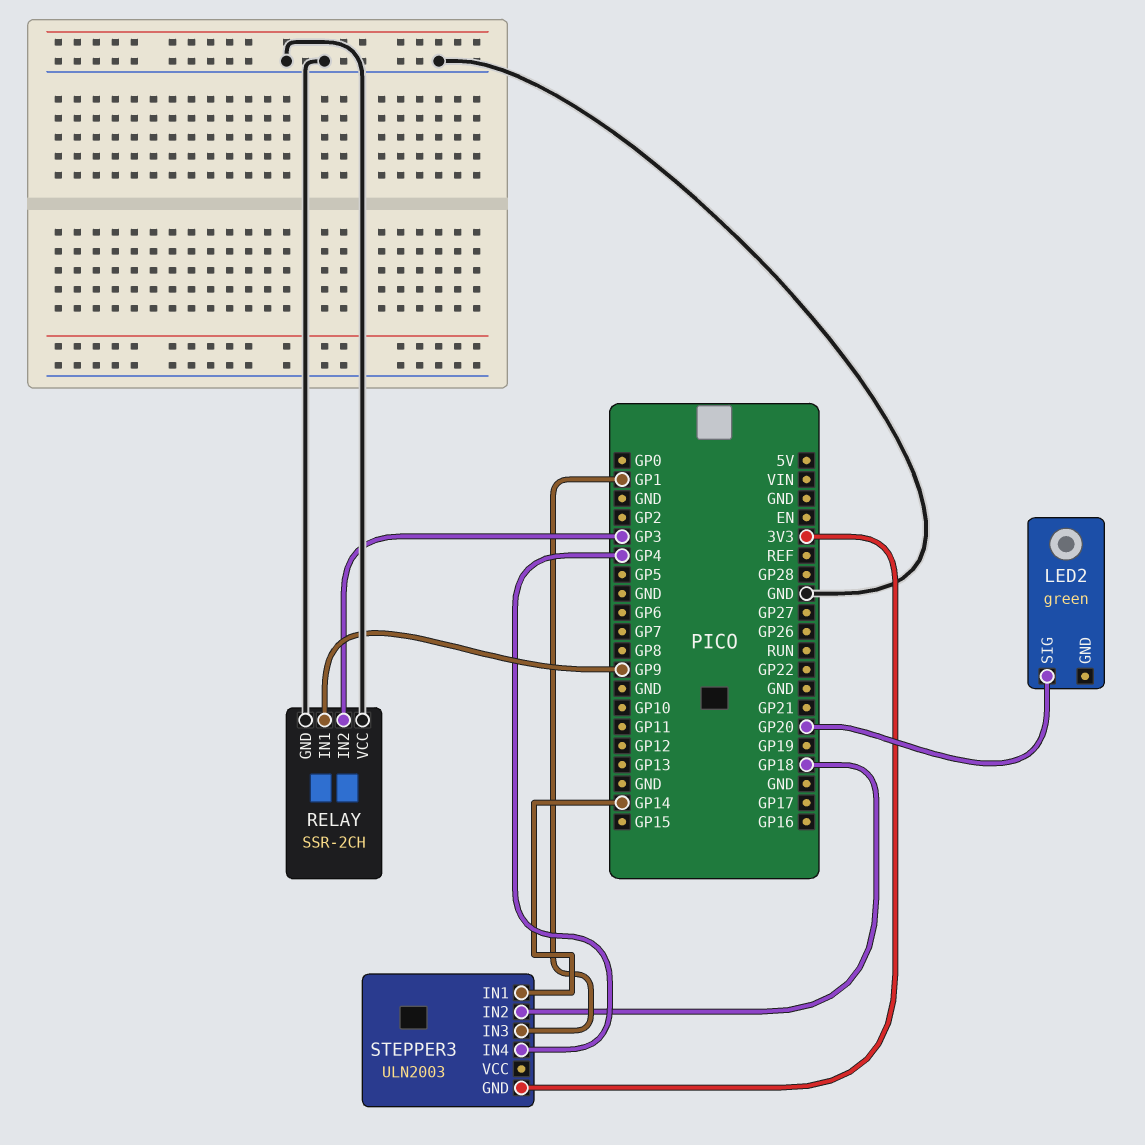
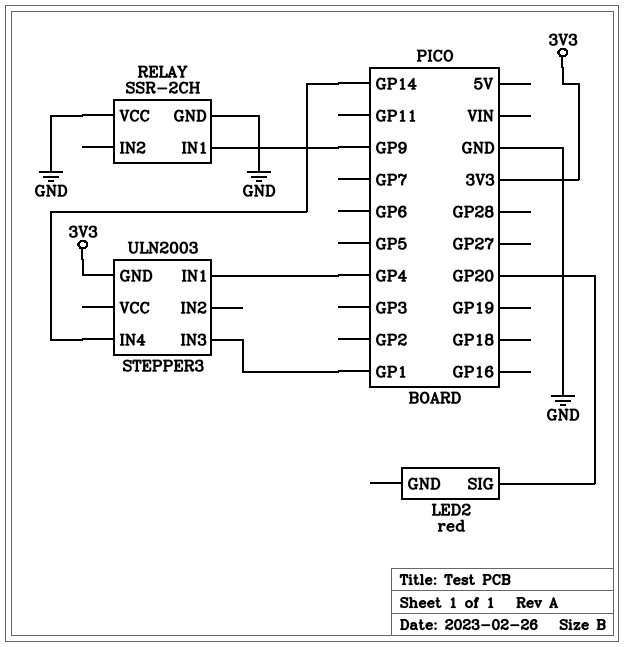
LED2: green -> red
RELAY pin IN2: GP3 -> none
STEPPER3 pin IN1: GP14 -> GP4
STEPPER3 pin IN2: GP18 -> none
STEPPER3 pin IN4: GP4 -> GP14

